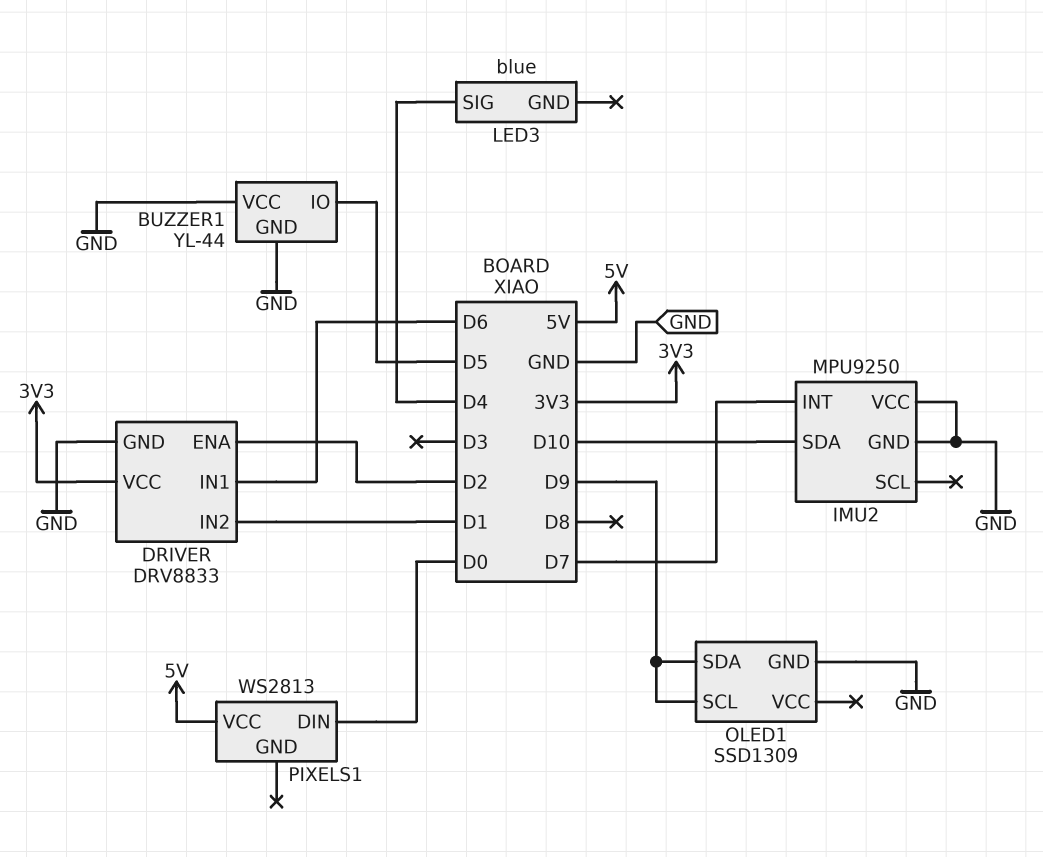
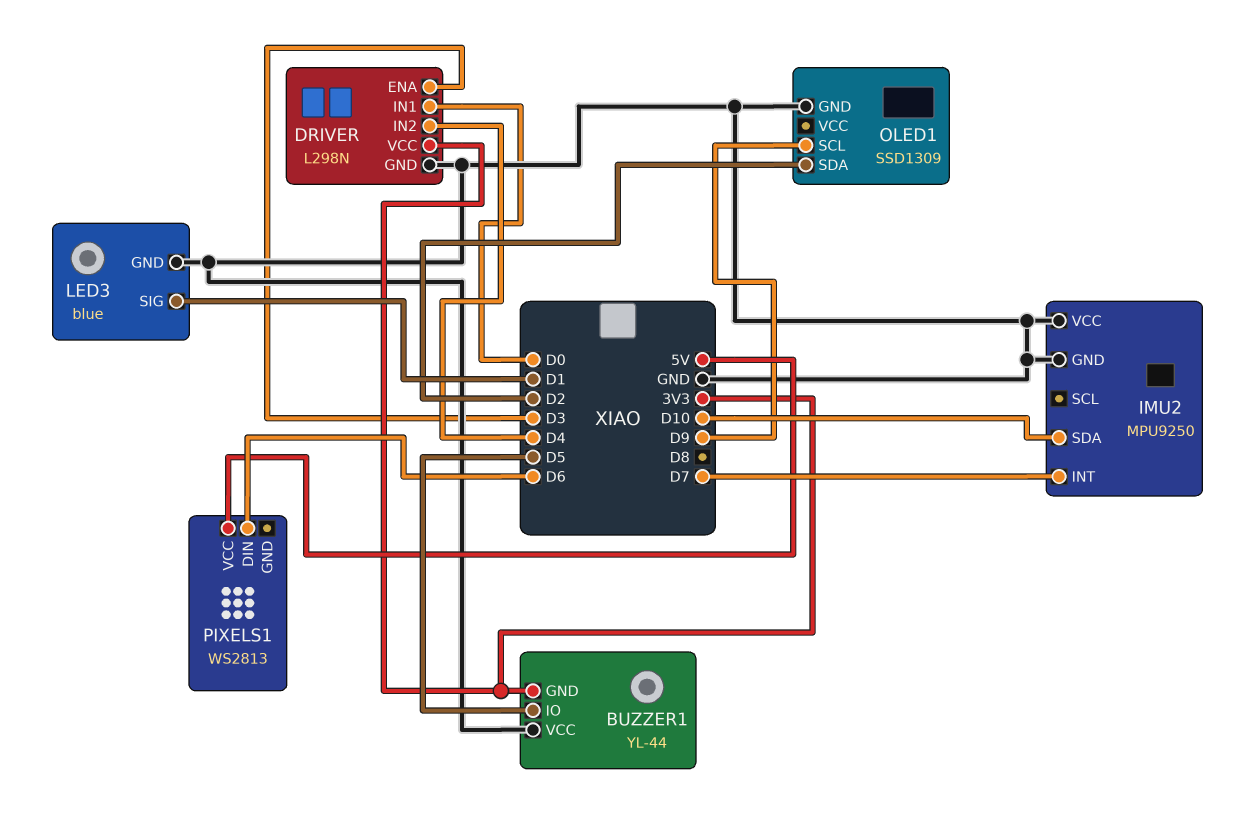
BUZZER1 pin GND: GND -> 3V3
DRIVER: DRV8833 -> L298N
DRIVER pin ENA: D2 -> D3
DRIVER pin IN1: D6 -> D0
DRIVER pin IN2: D1 -> D4
LED3 pin GND: none -> GND
LED3 pin SIG: D4 -> D1
OLED1 pin SDA: D9 -> D2
PIXELS1 pin DIN: D0 -> D6

